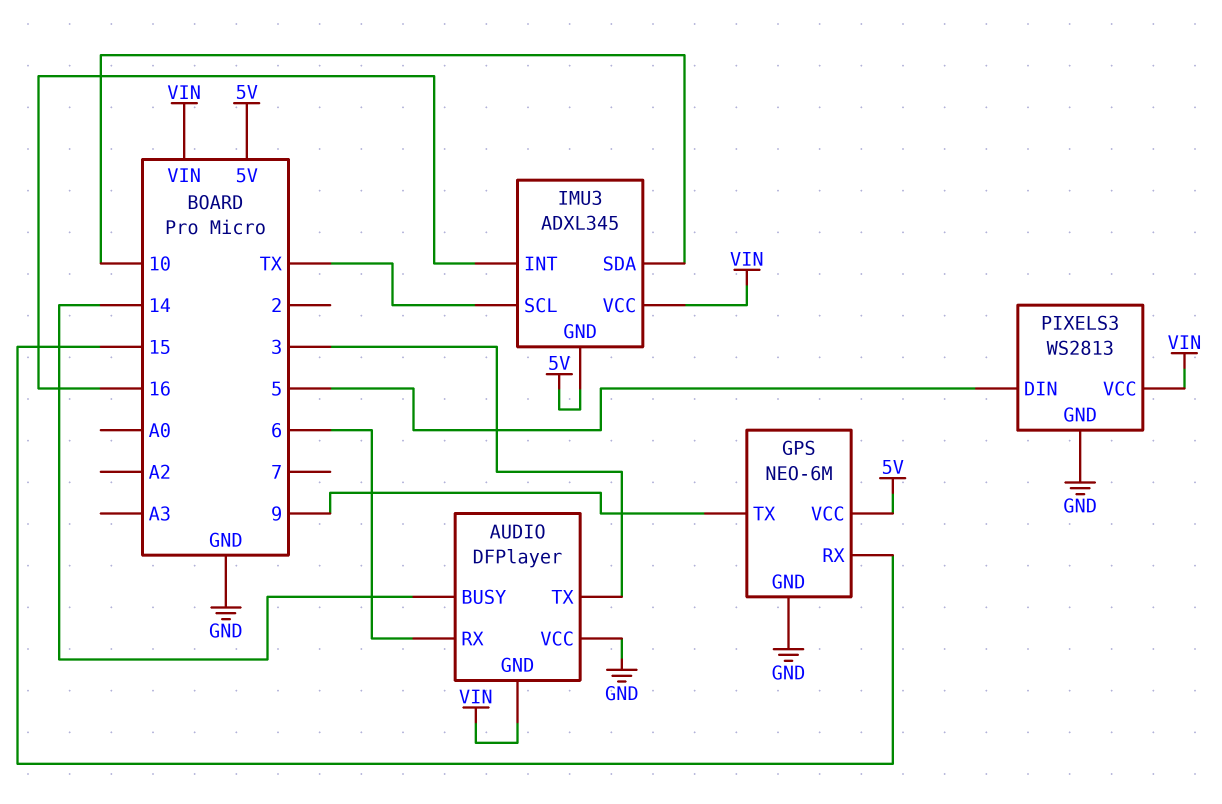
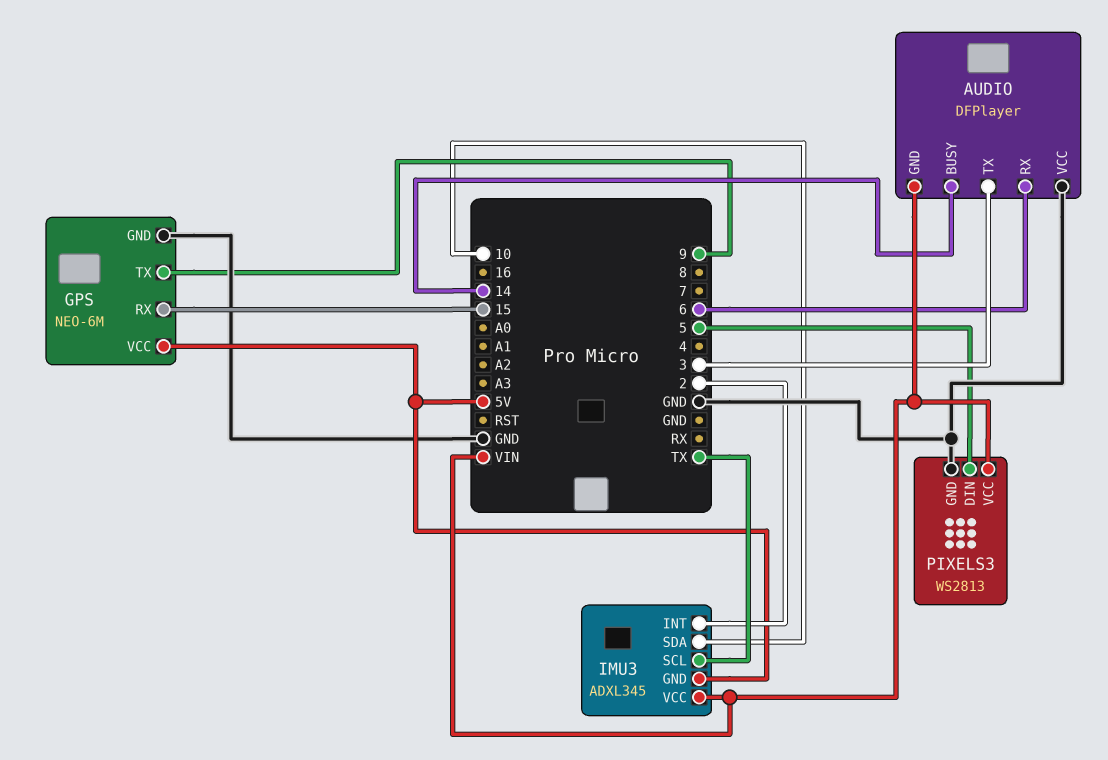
IMU3 pin INT: 16 -> 2

